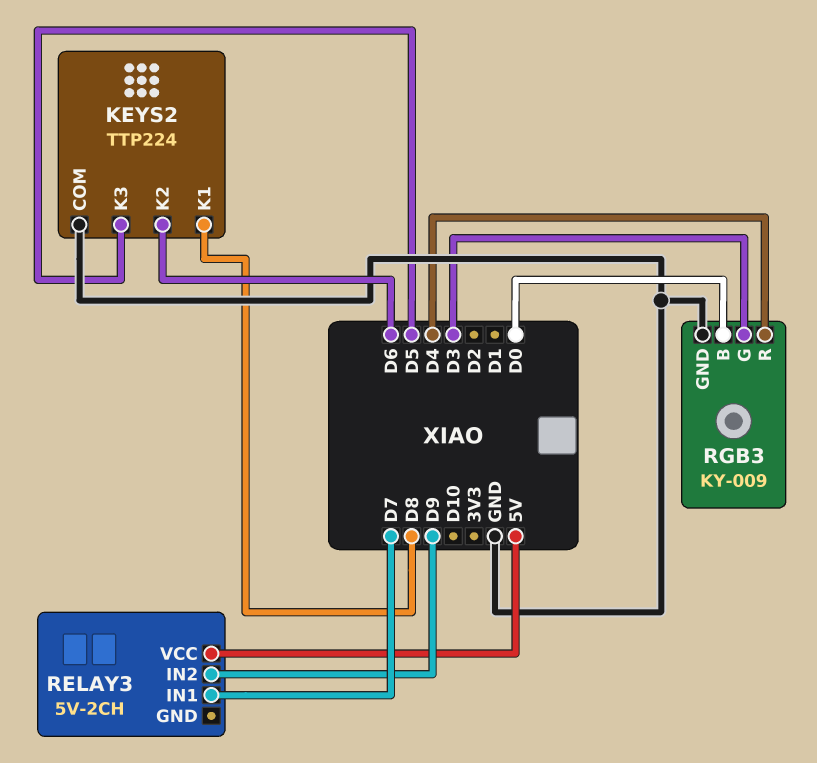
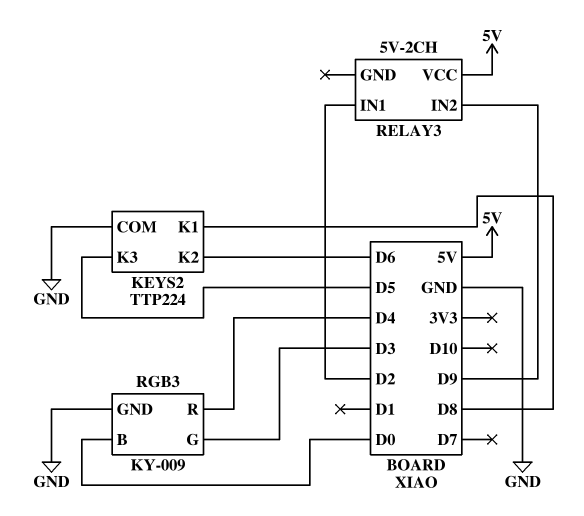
RELAY3 pin IN1: D7 -> D2

